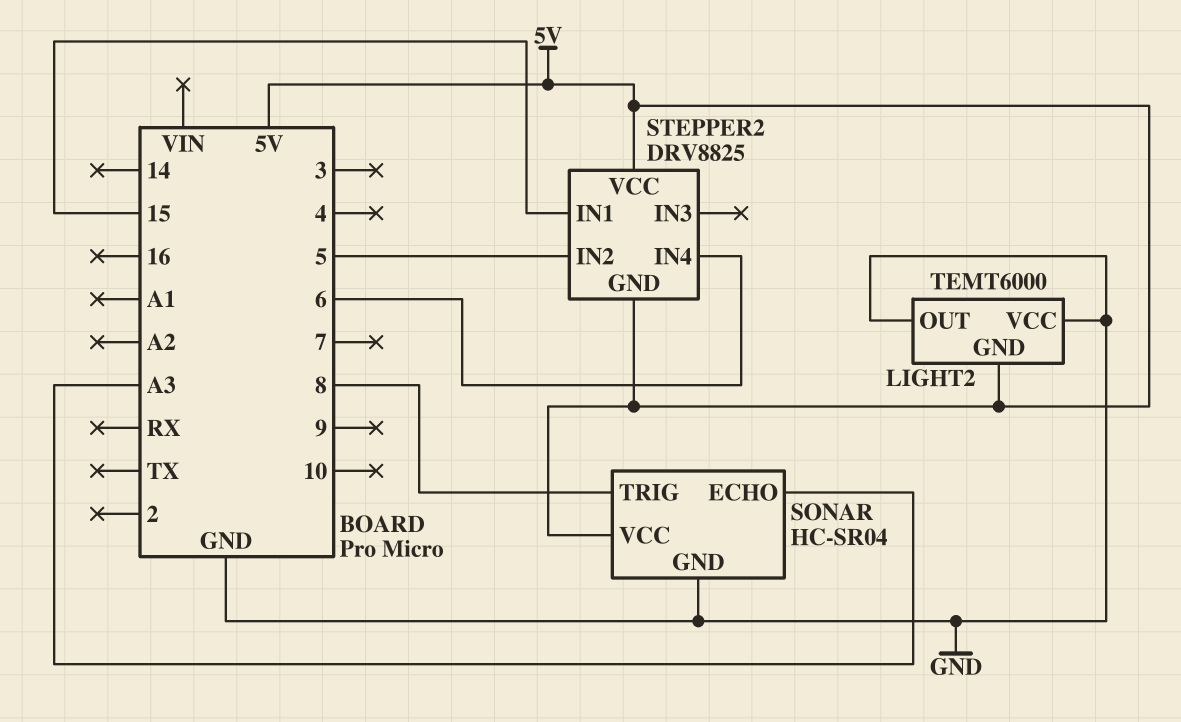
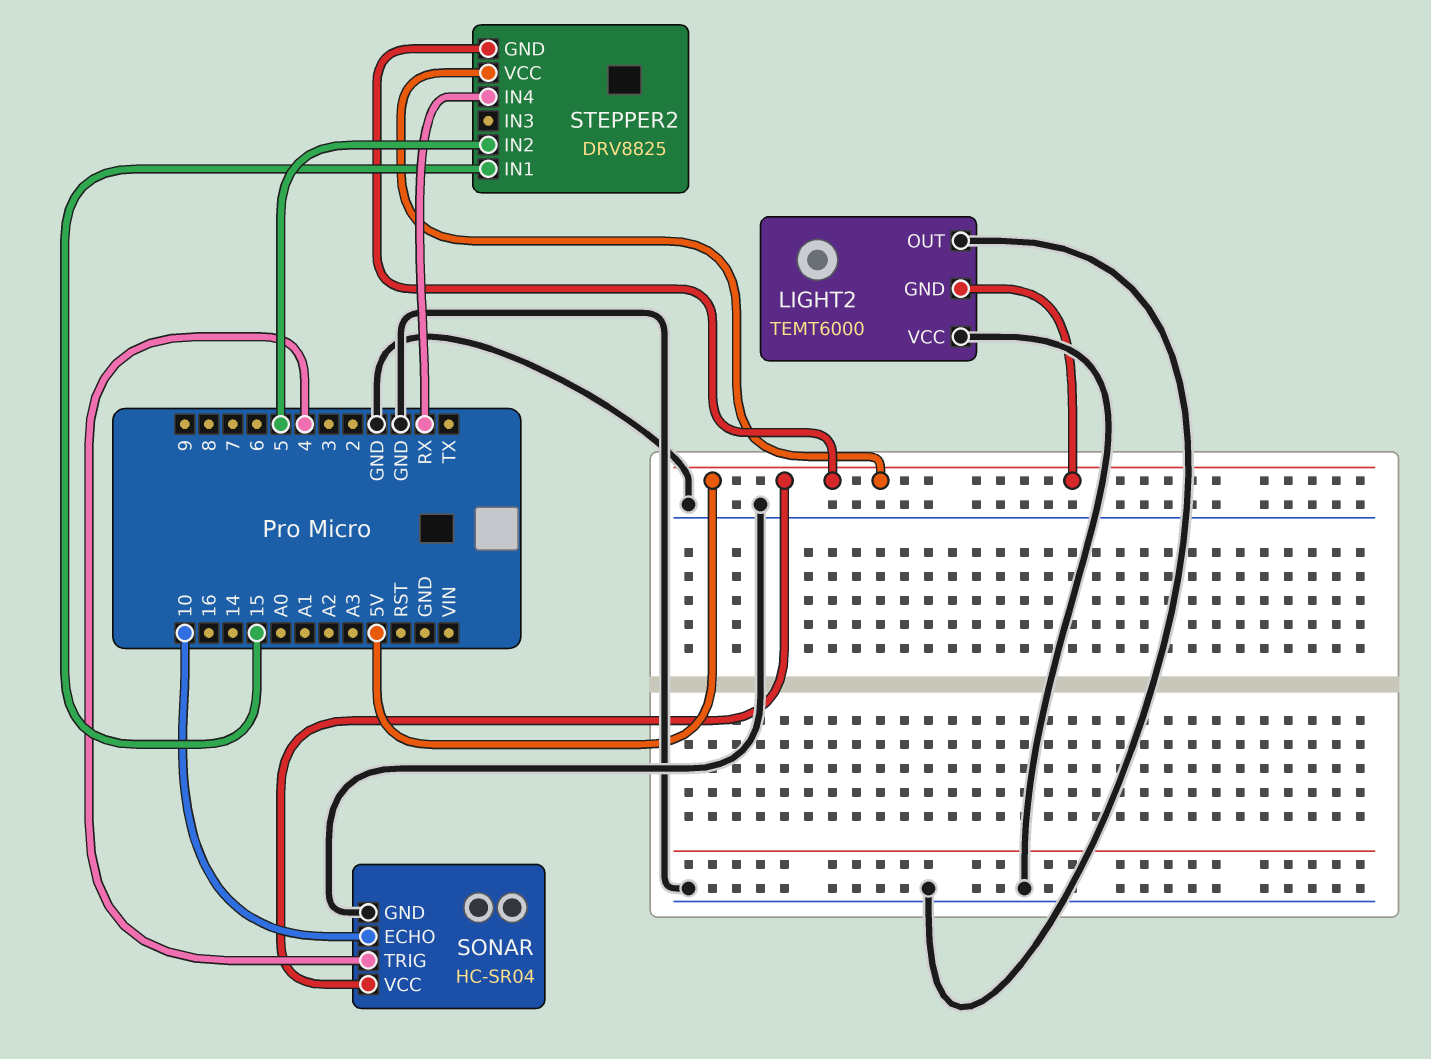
SONAR pin ECHO: A3 -> 10
SONAR pin TRIG: 8 -> 4
STEPPER2 pin IN4: 6 -> RX

